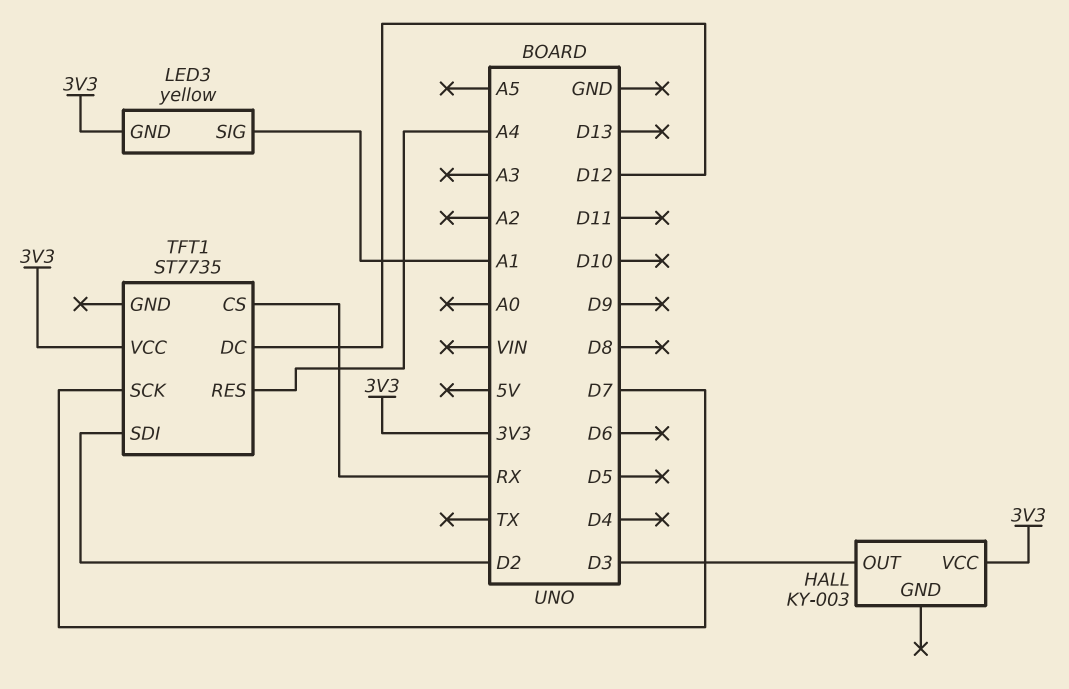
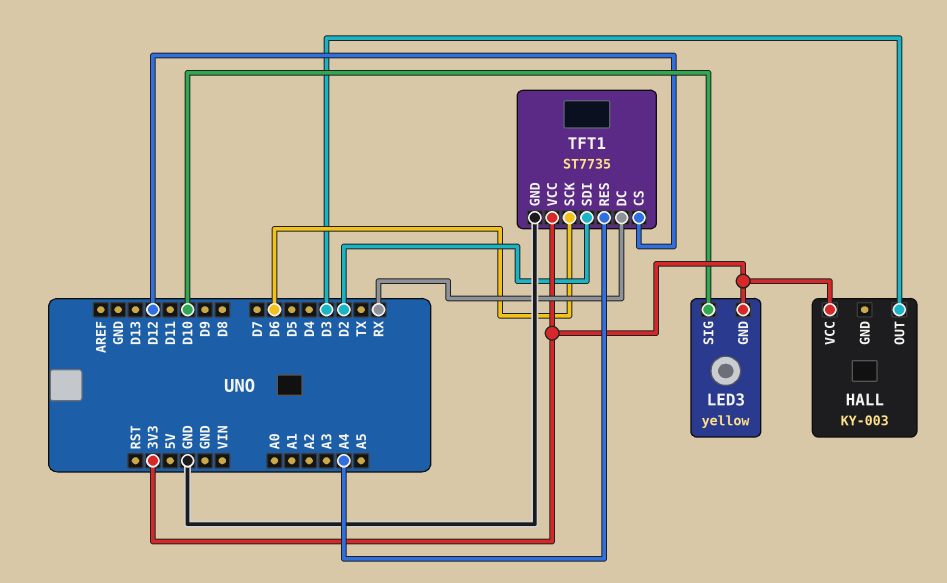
LED3 pin SIG: A1 -> D10
TFT1 pin CS: RX -> D12
TFT1 pin DC: D12 -> RX
TFT1 pin GND: none -> GND
TFT1 pin SCK: D7 -> D6

